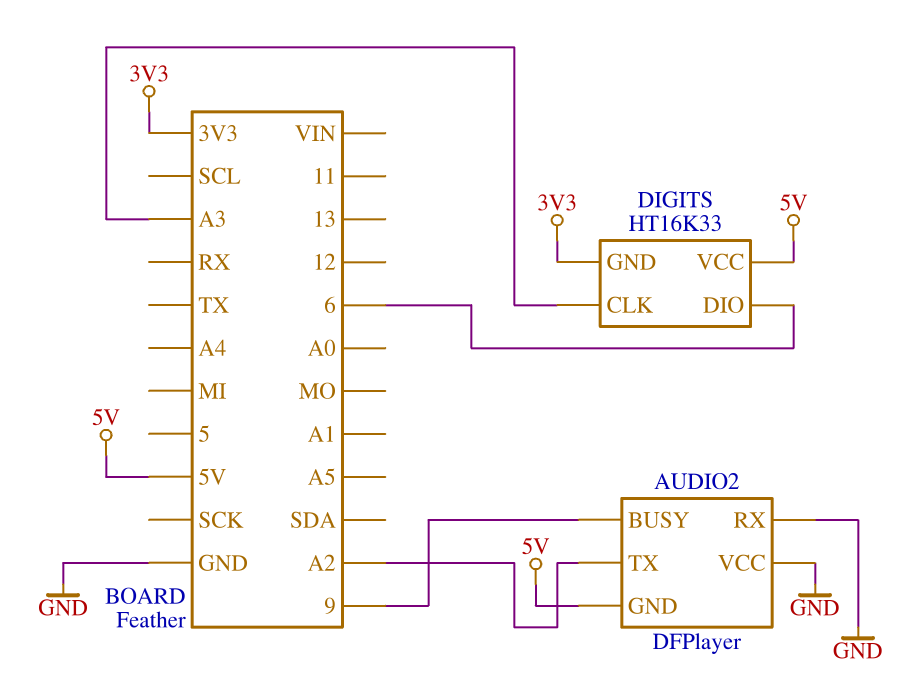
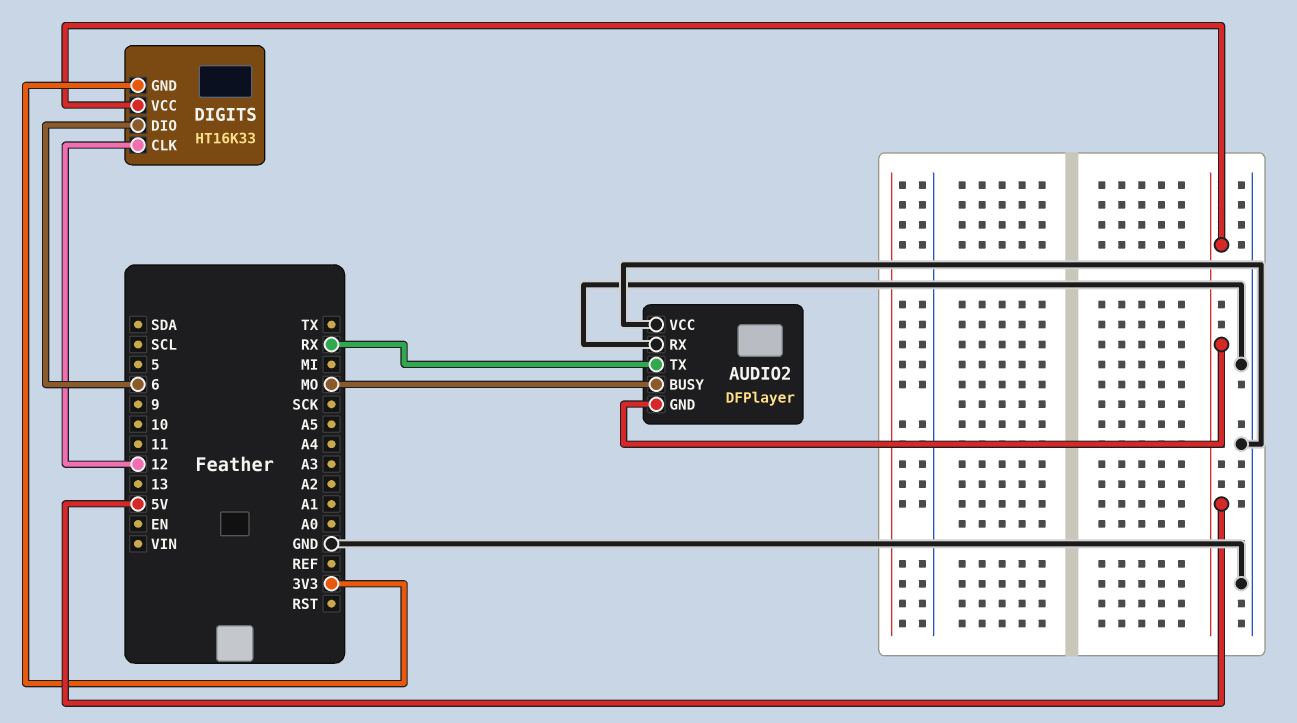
AUDIO2 pin BUSY: 9 -> MO
AUDIO2 pin TX: A2 -> RX
DIGITS pin CLK: A3 -> 12

